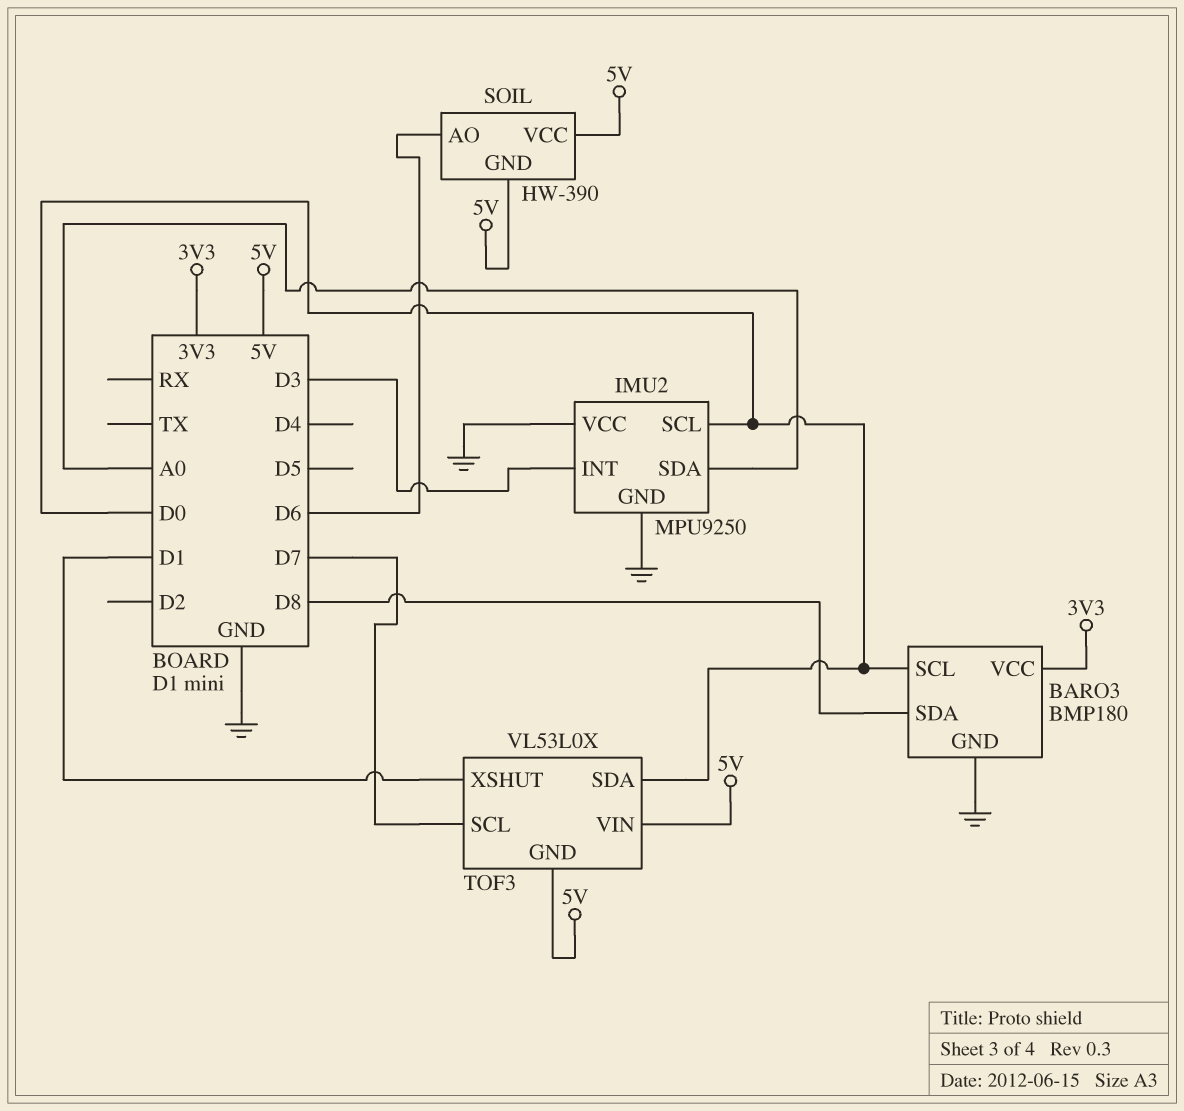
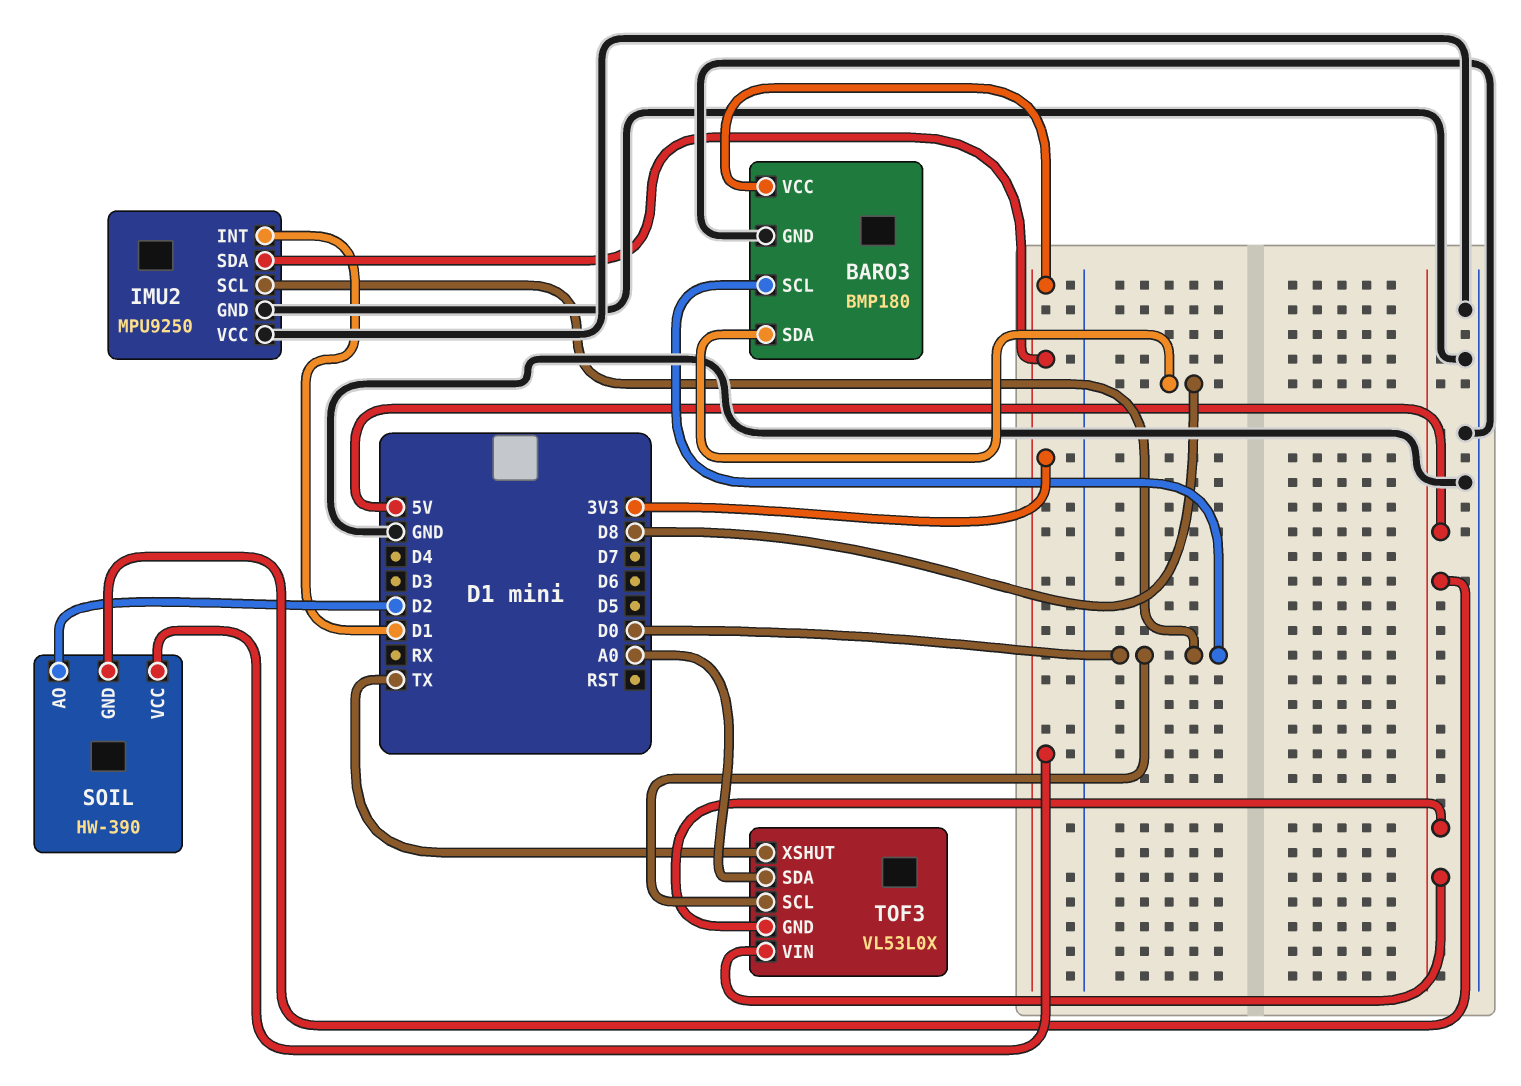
IMU2 pin INT: D3 -> D1
IMU2 pin SDA: A0 -> 3V3
SOIL pin AO: D6 -> D2
SOIL pin VCC: 5V -> 3V3
TOF3 pin SCL: D7 -> D0
TOF3 pin SDA: D0 -> A0
TOF3 pin XSHUT: D1 -> TX

